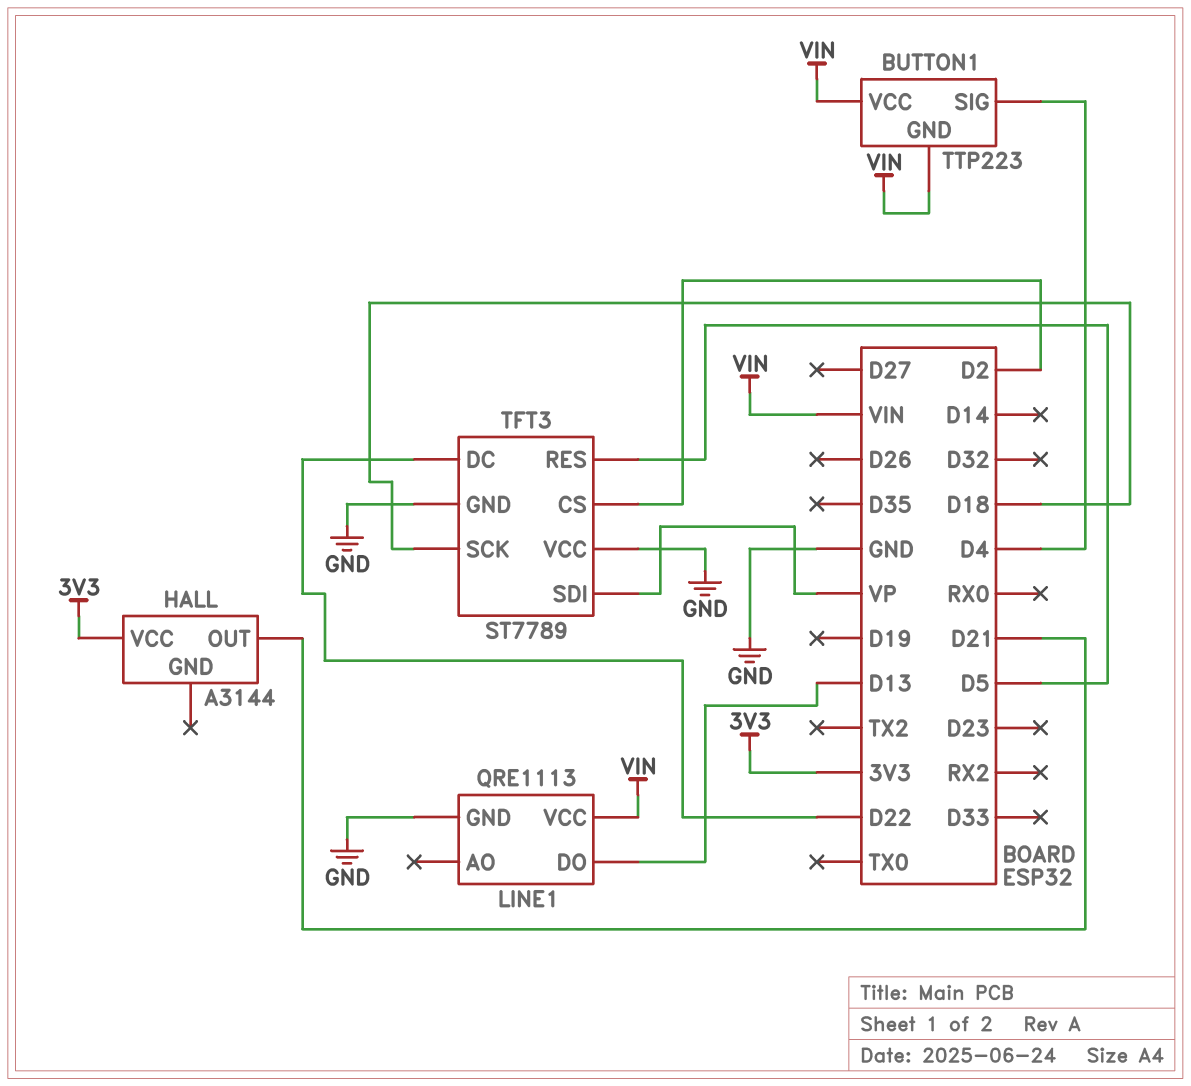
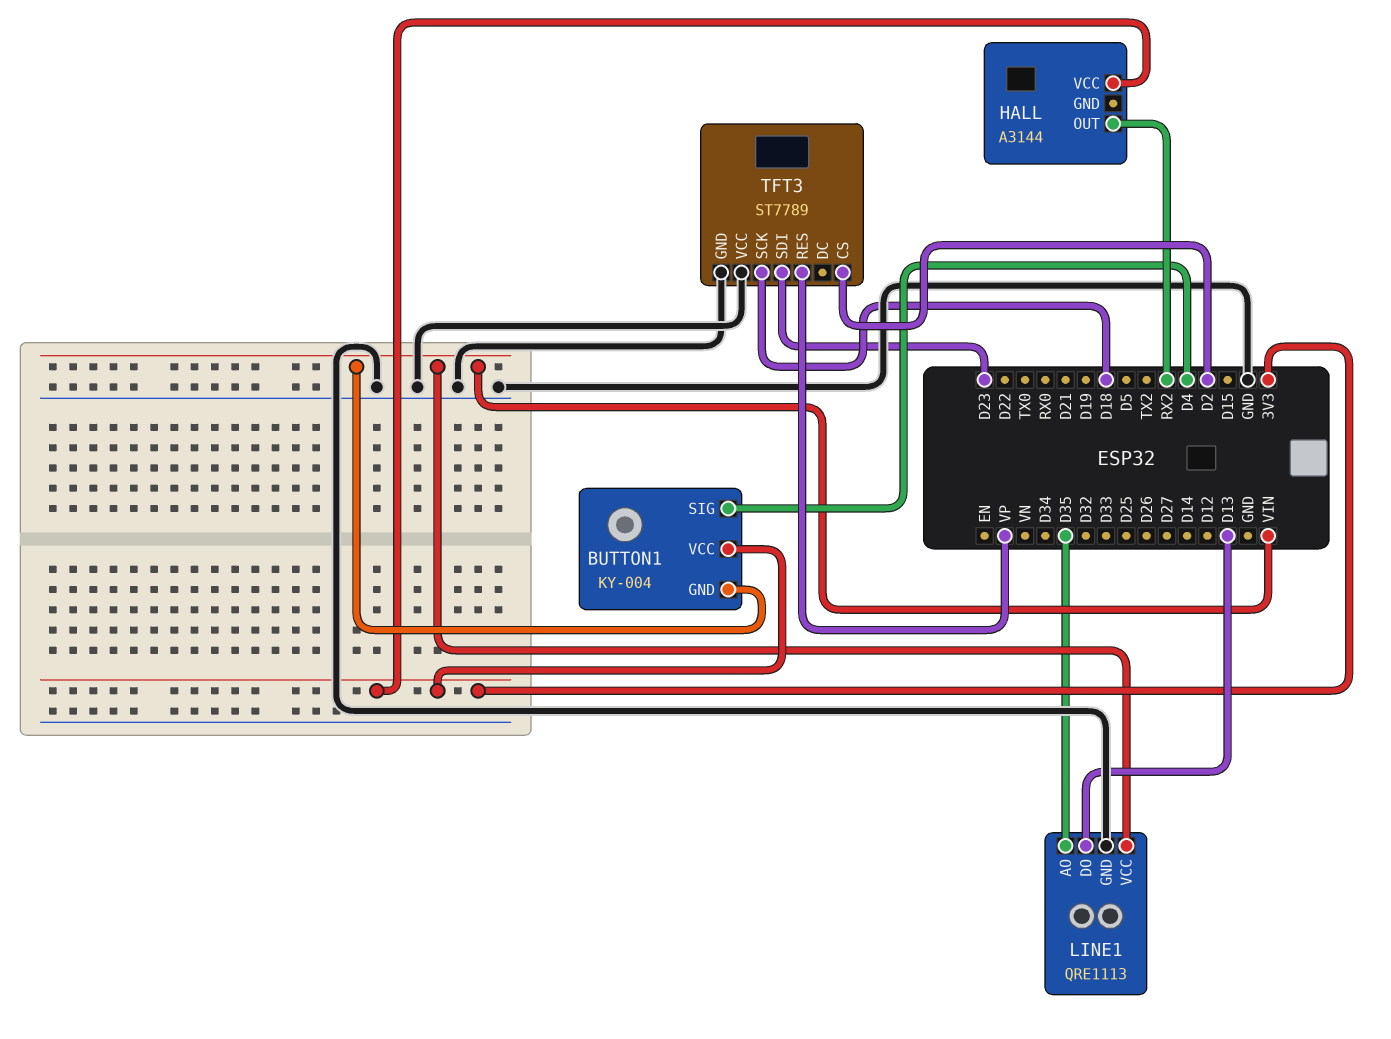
BUTTON1: TTP223 -> KY-004
BUTTON1 pin VCC: VIN -> 3V3
HALL pin OUT: D21 -> RX2
LINE1 pin AO: none -> D35
TFT3 pin DC: D22 -> none
TFT3 pin RES: D5 -> VP
TFT3 pin SDI: VP -> D23

